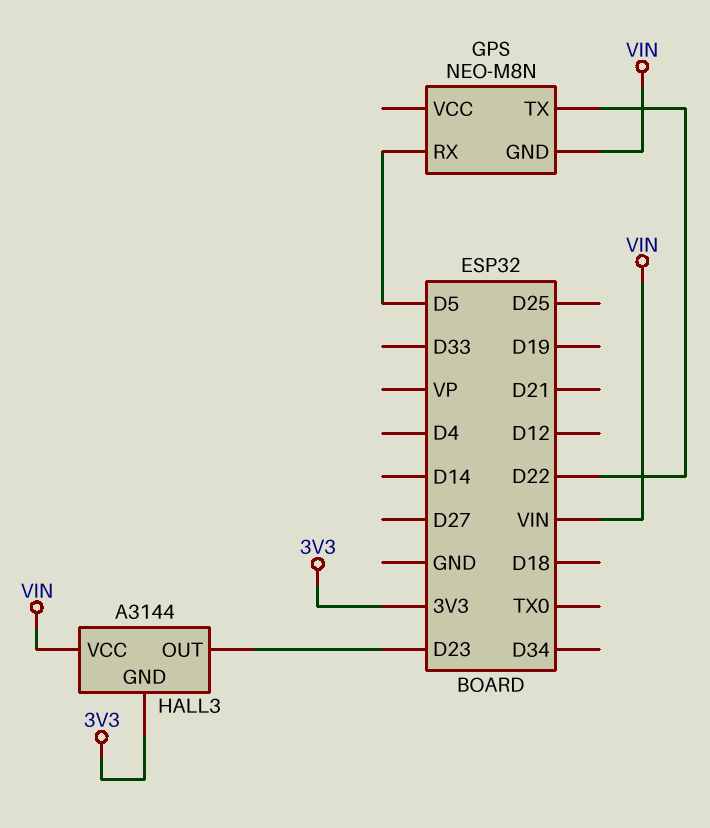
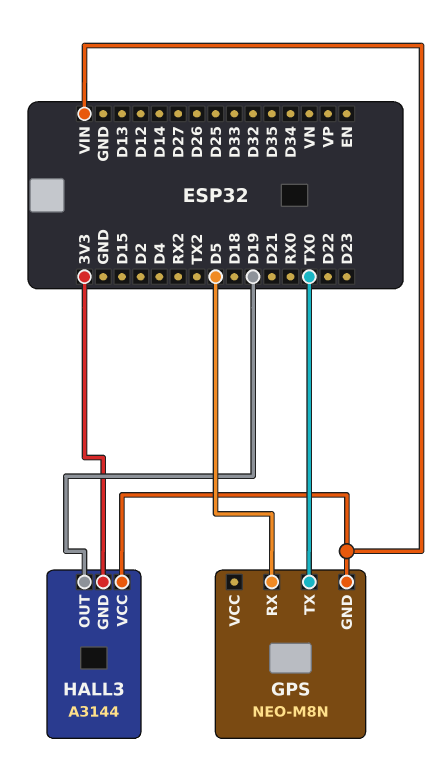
GPS pin TX: D22 -> TX0
HALL3 pin OUT: D23 -> D19

